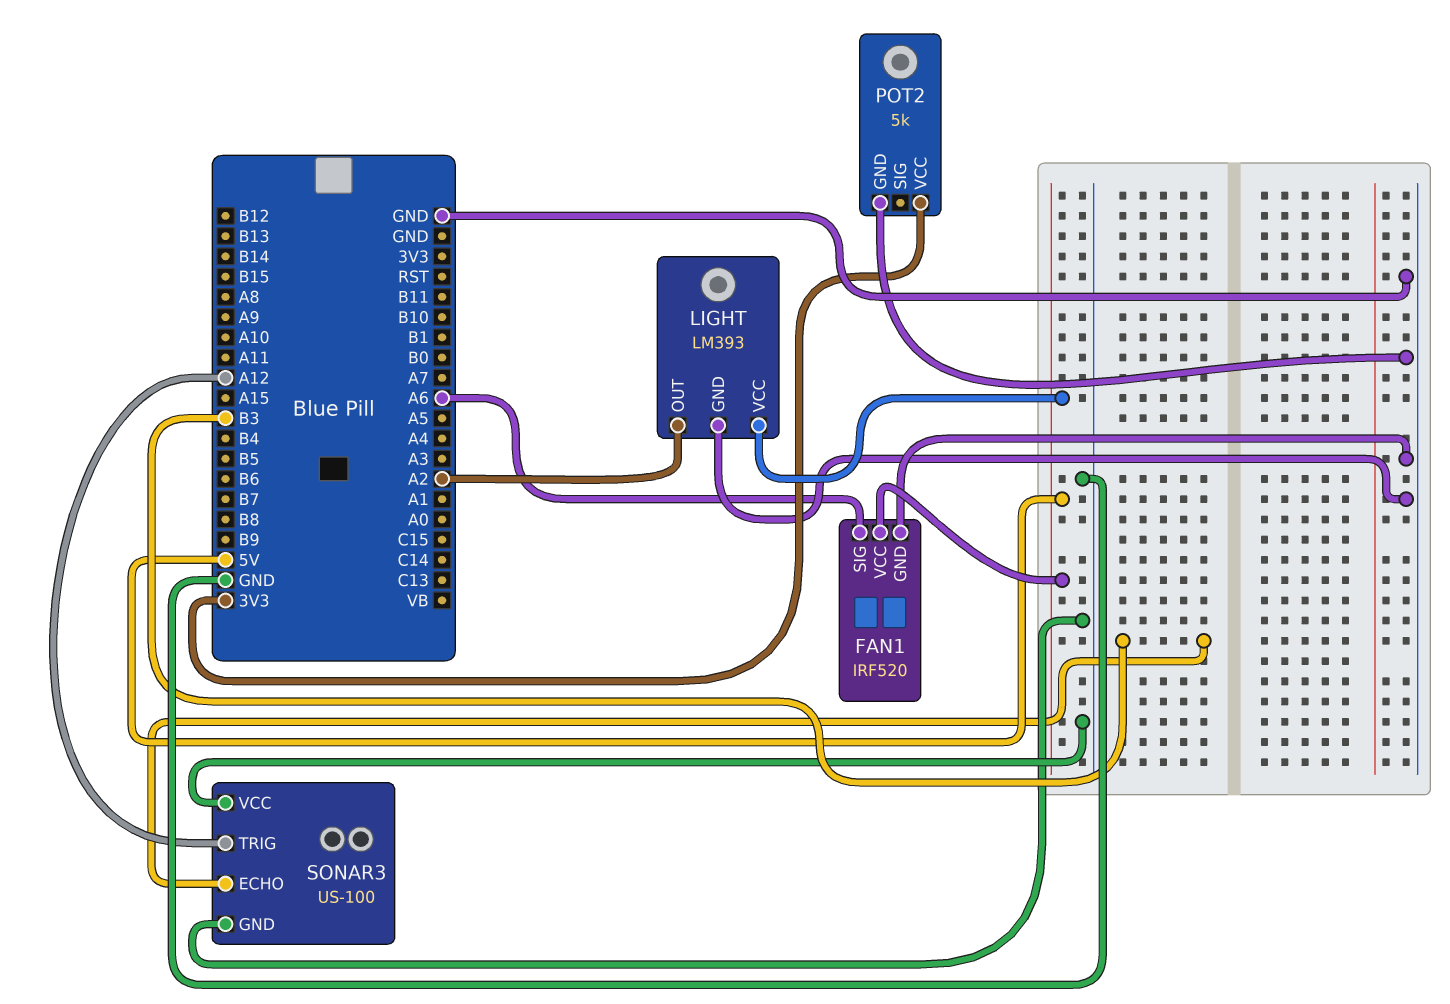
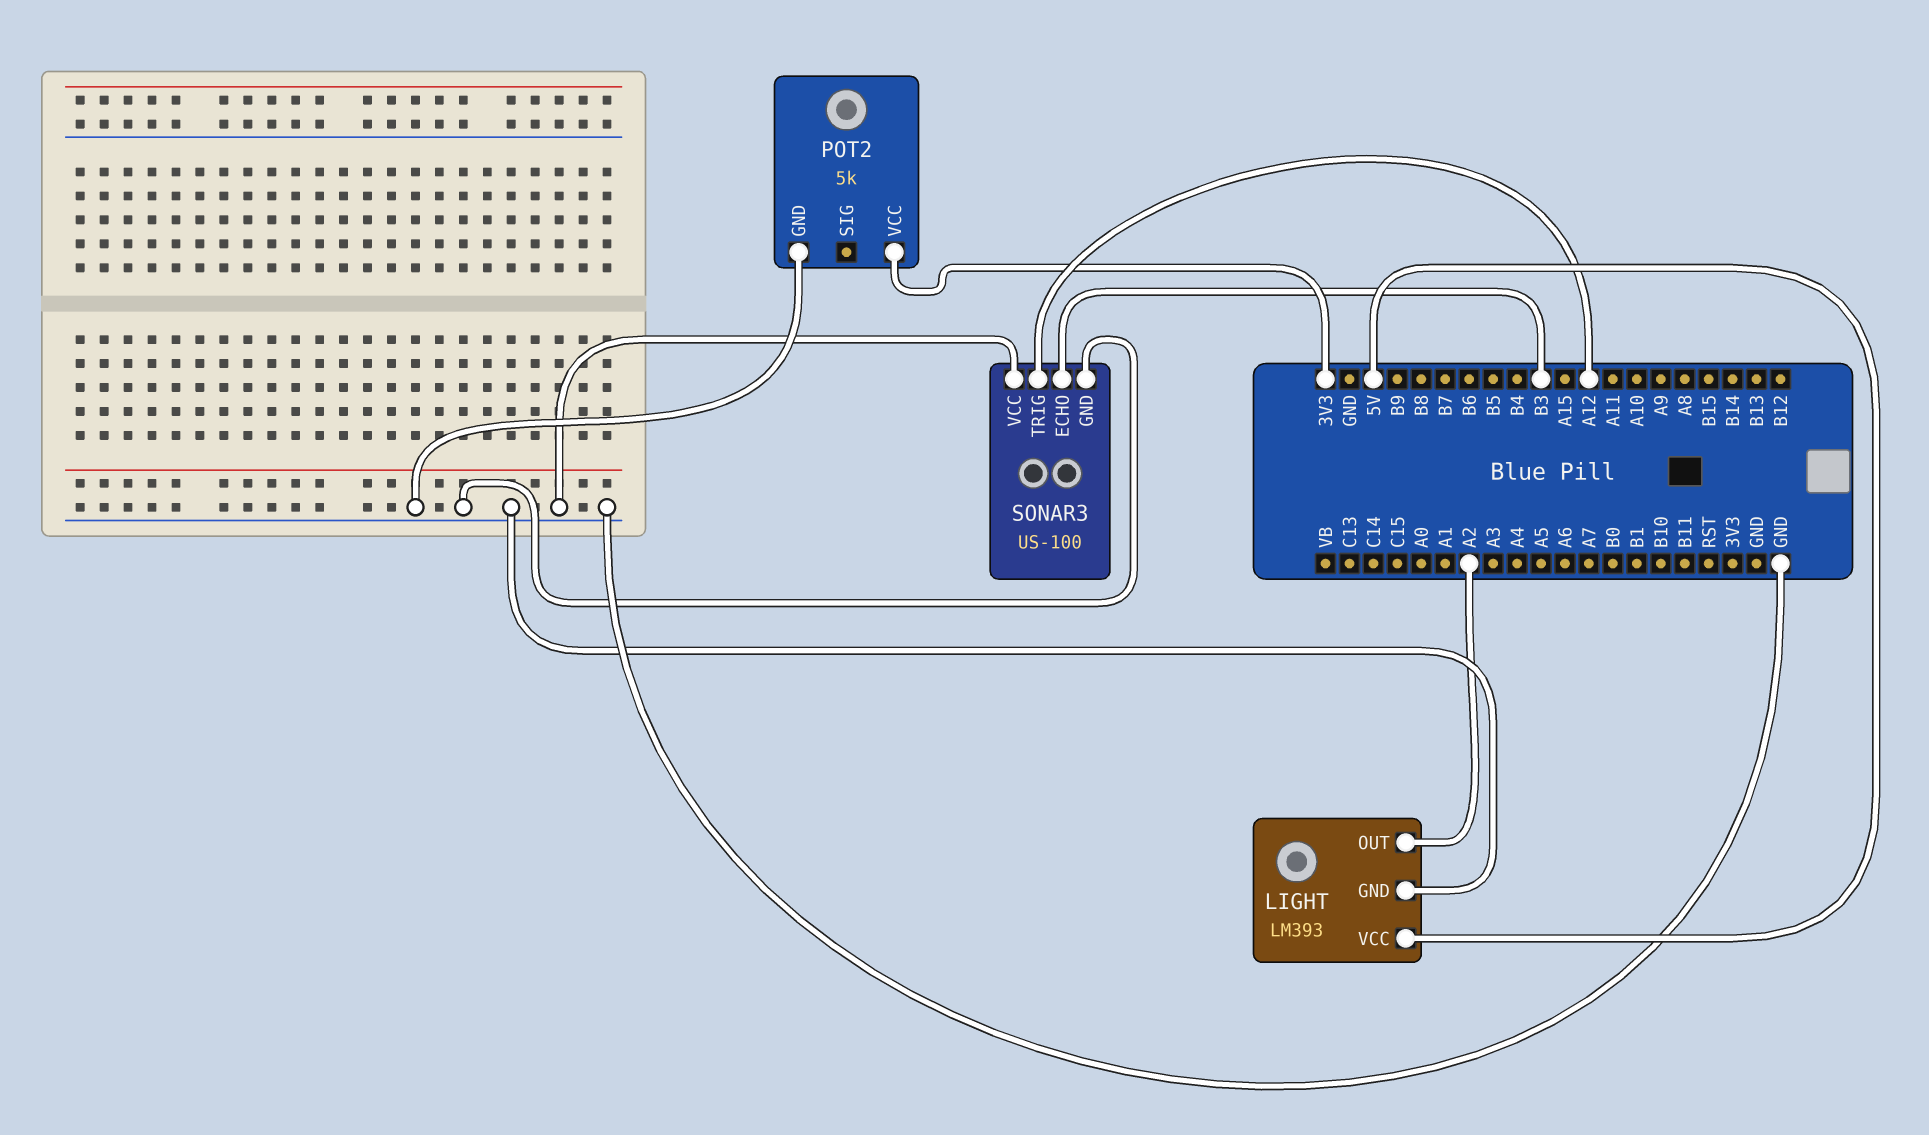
FAN1: IRF520 -> none
FAN1 pin GND: GND -> none
FAN1 pin SIG: A6 -> none
FAN1 pin VCC: 5V -> none

